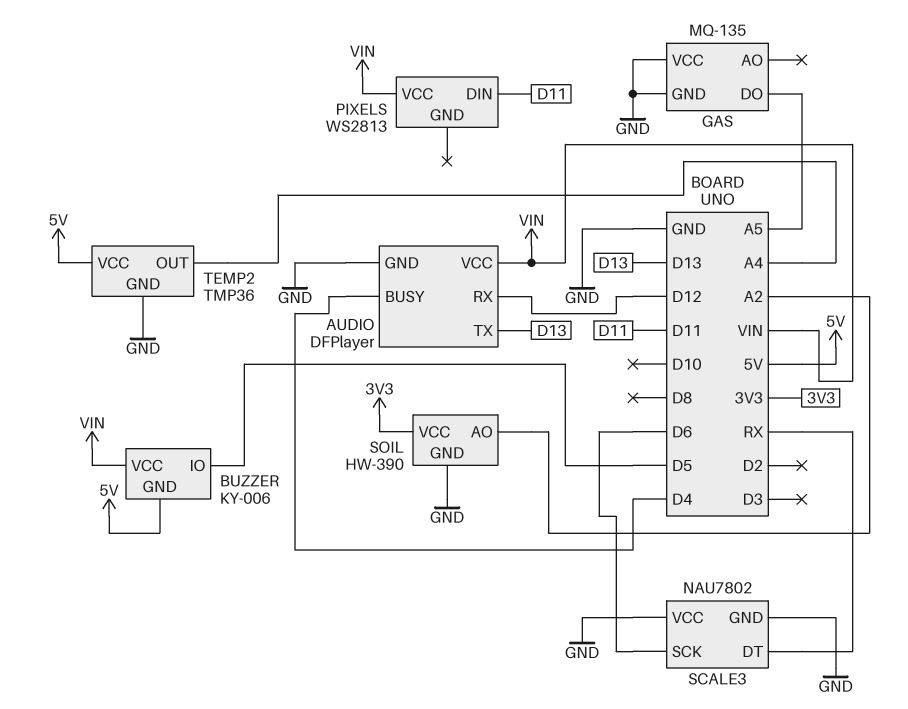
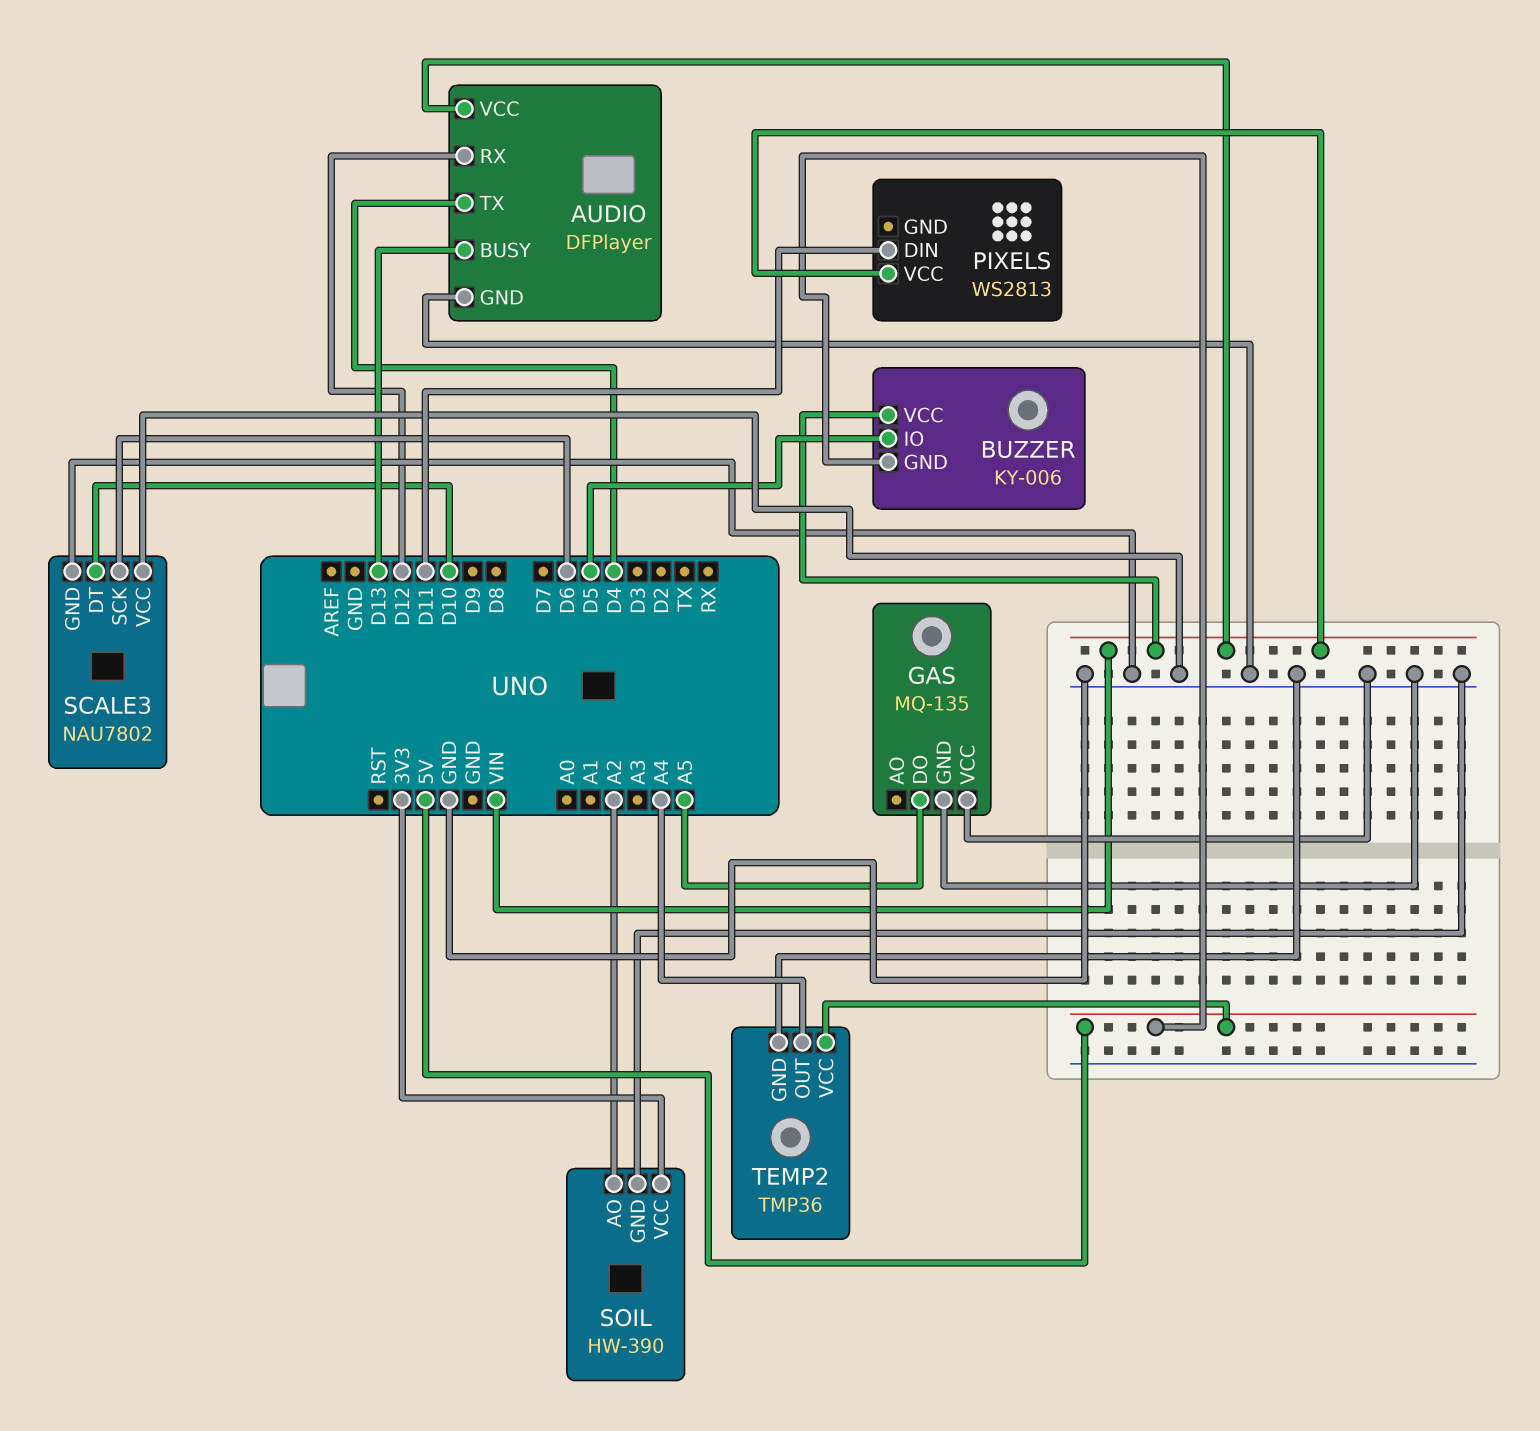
AUDIO pin BUSY: D4 -> D13
AUDIO pin TX: D13 -> D4
SCALE3 pin DT: RX -> D10

